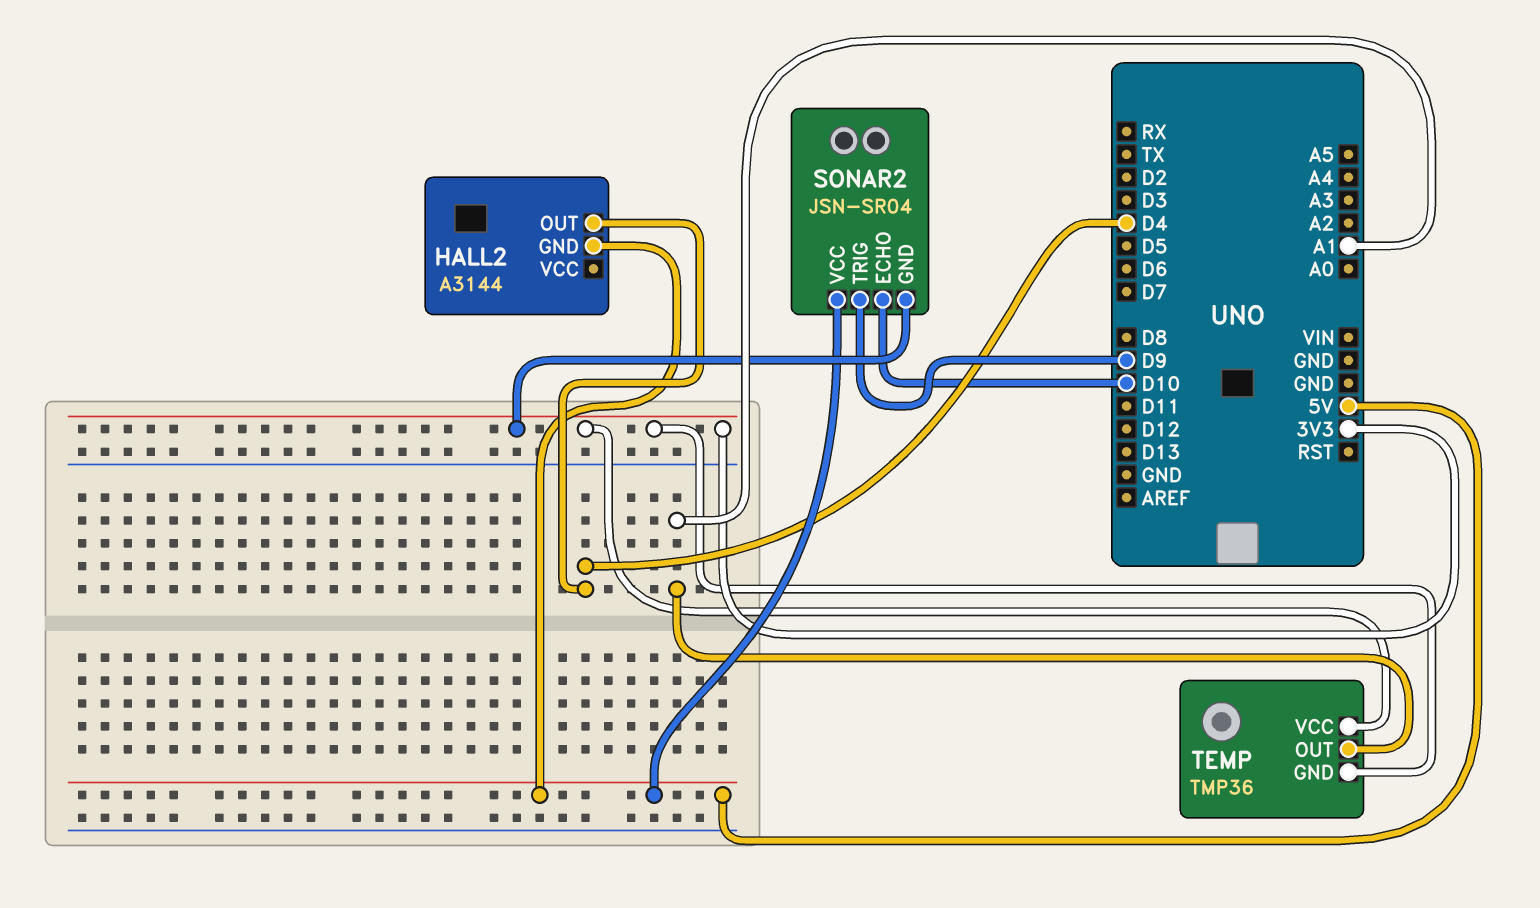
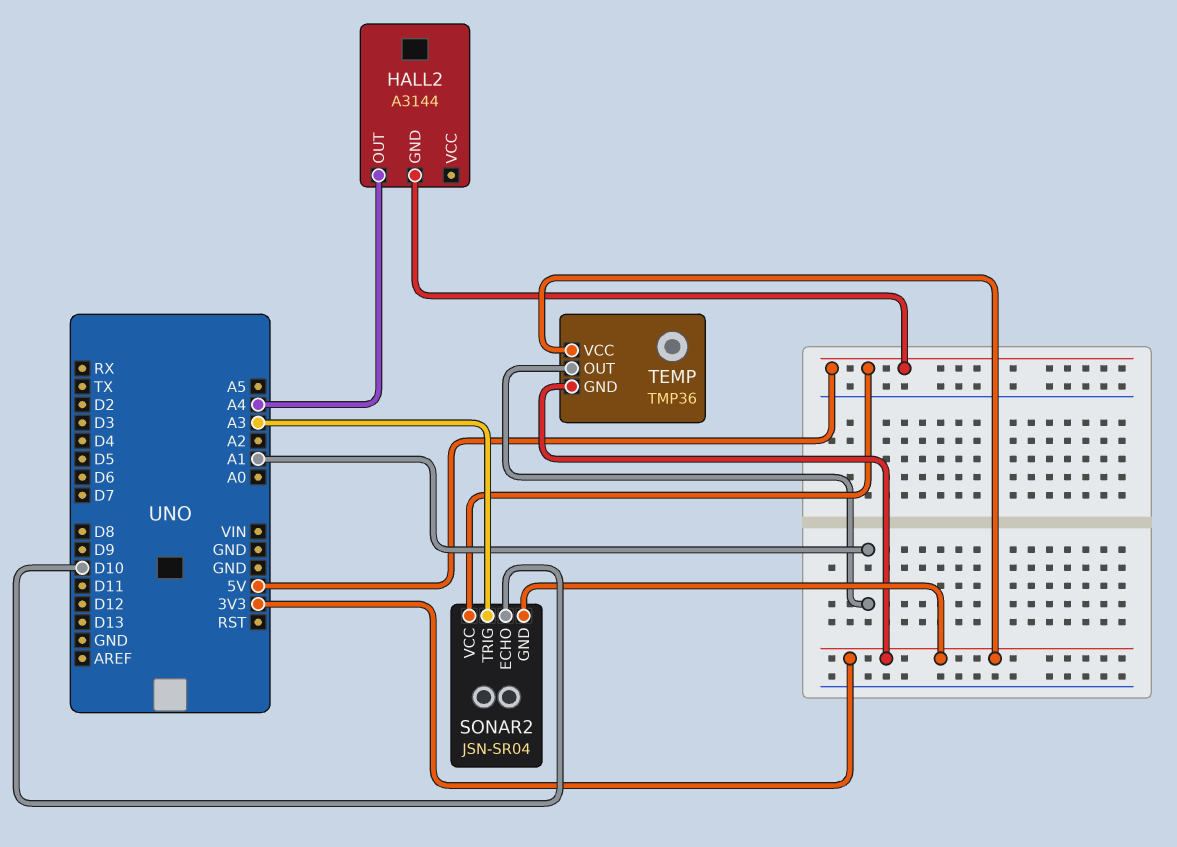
HALL2 pin OUT: D4 -> A4
SONAR2 pin TRIG: D9 -> A3

